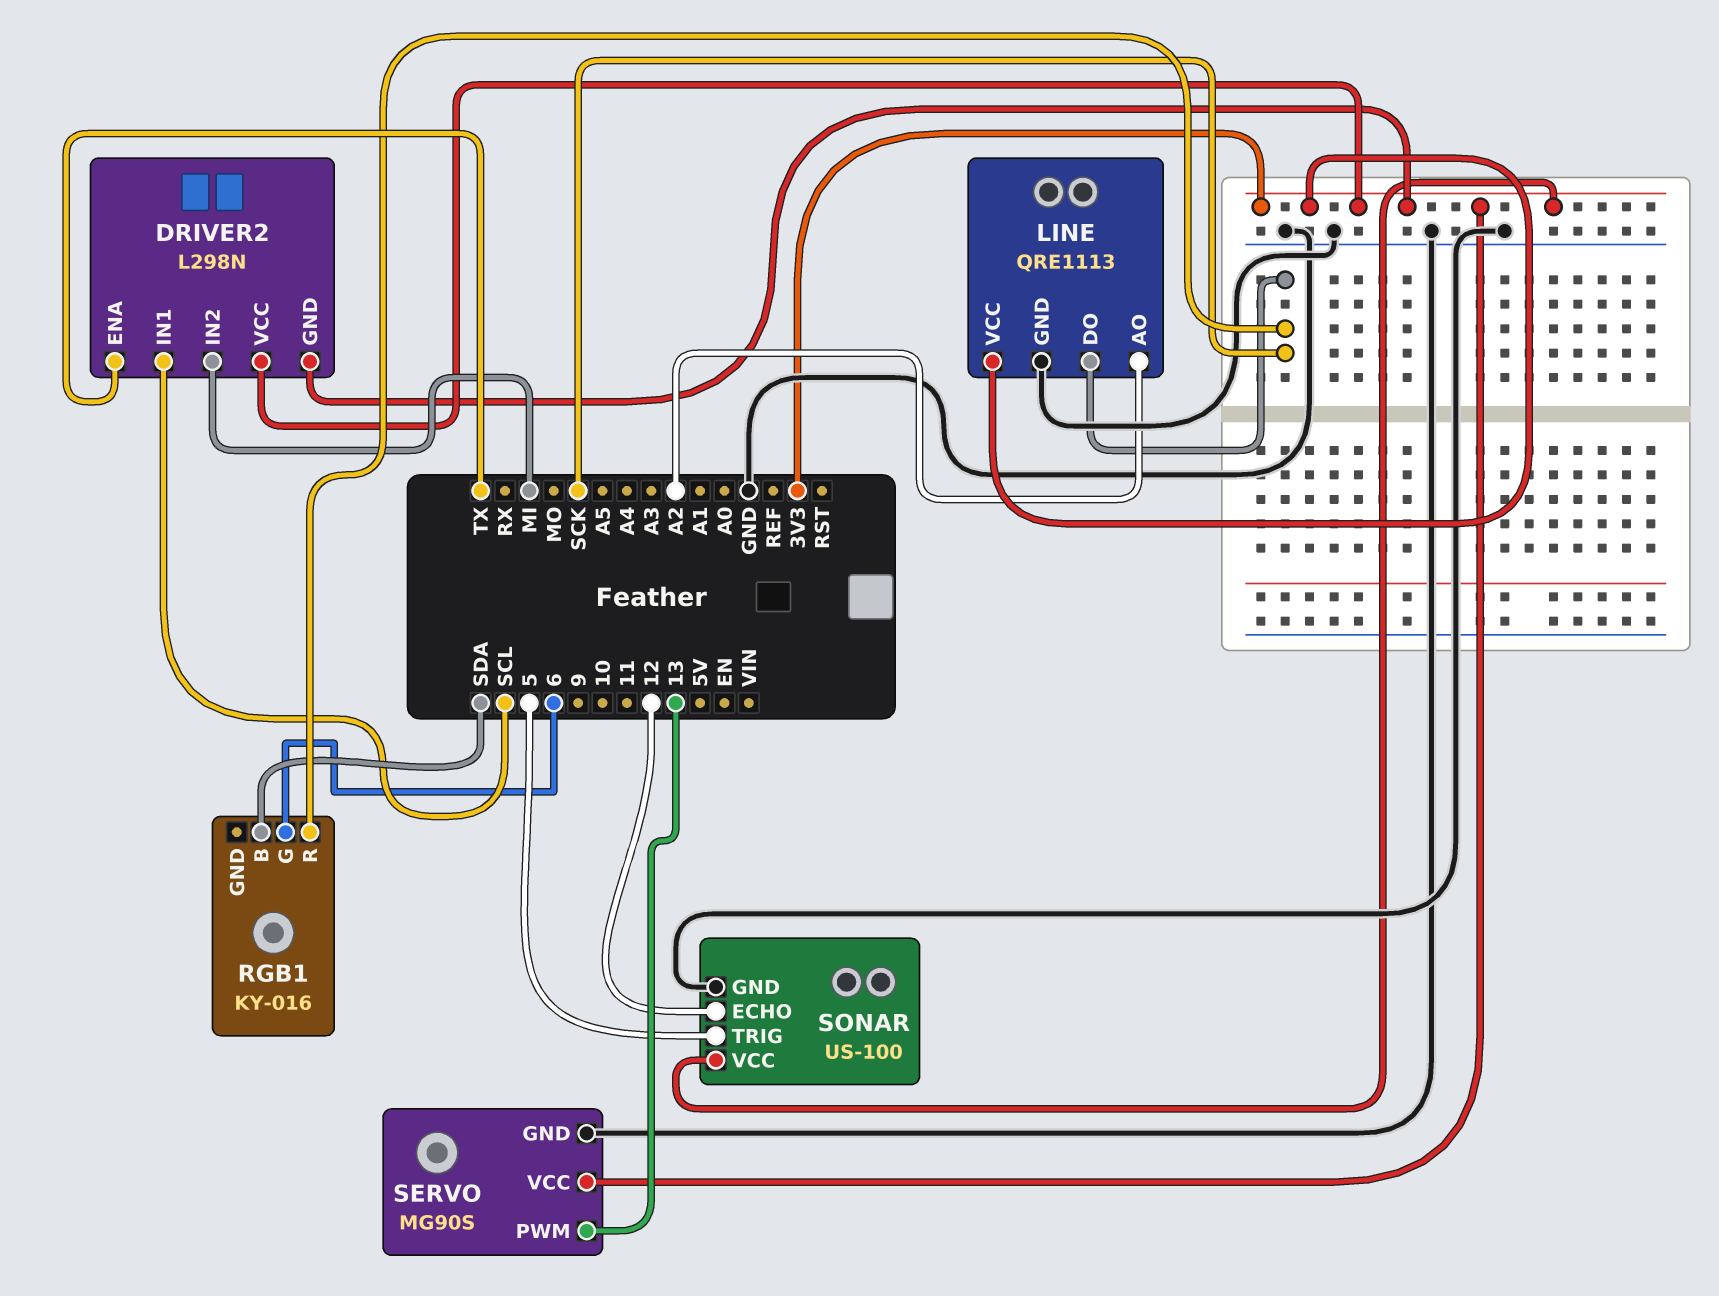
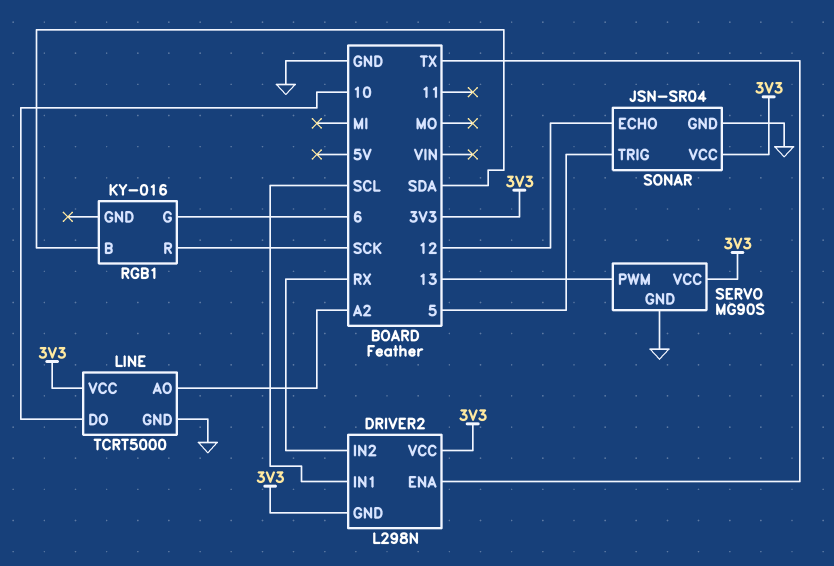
DRIVER2 pin IN2: MI -> RX
LINE: QRE1113 -> TCRT5000
LINE pin DO: SCK -> 10
SONAR: US-100 -> JSN-SR04

